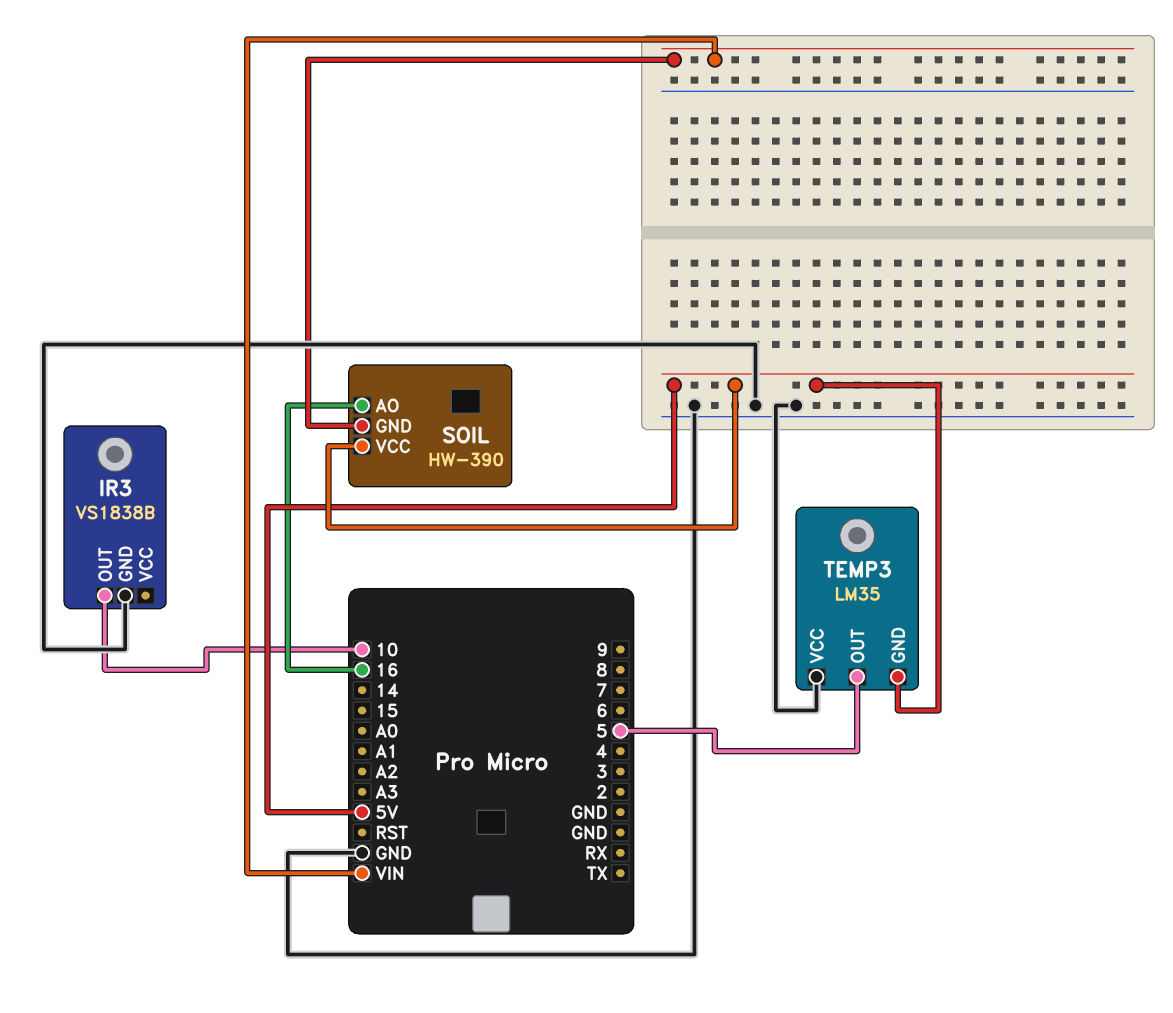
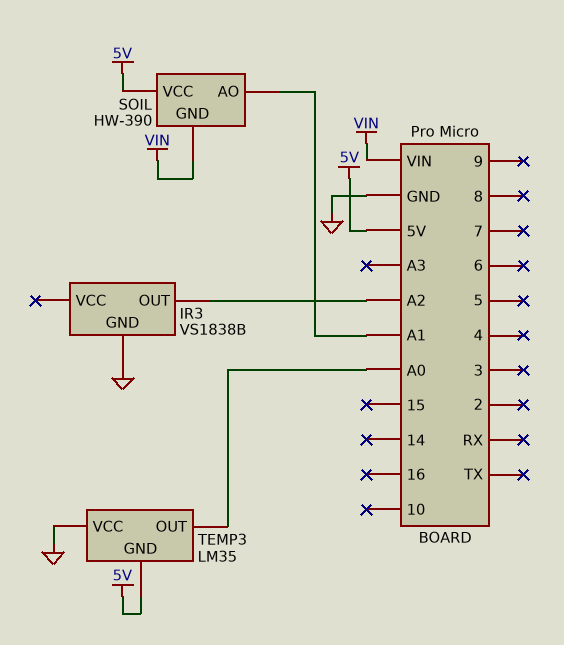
IR3 pin OUT: 10 -> A2
SOIL pin AO: 16 -> A1
TEMP3 pin OUT: 5 -> A0

